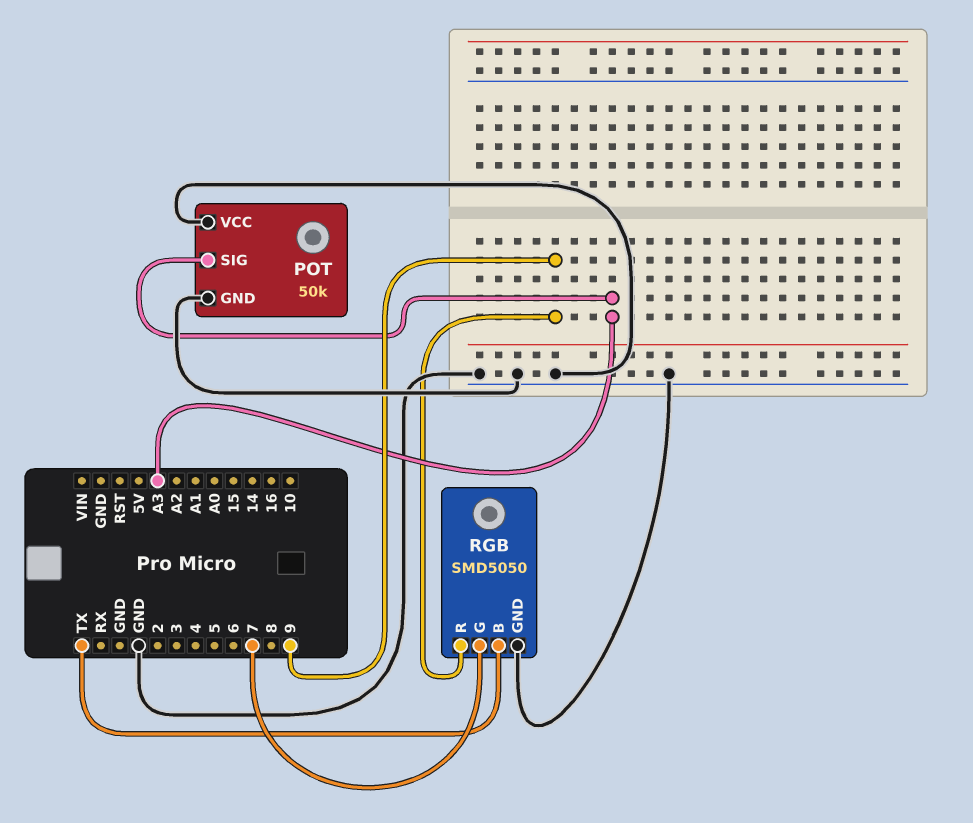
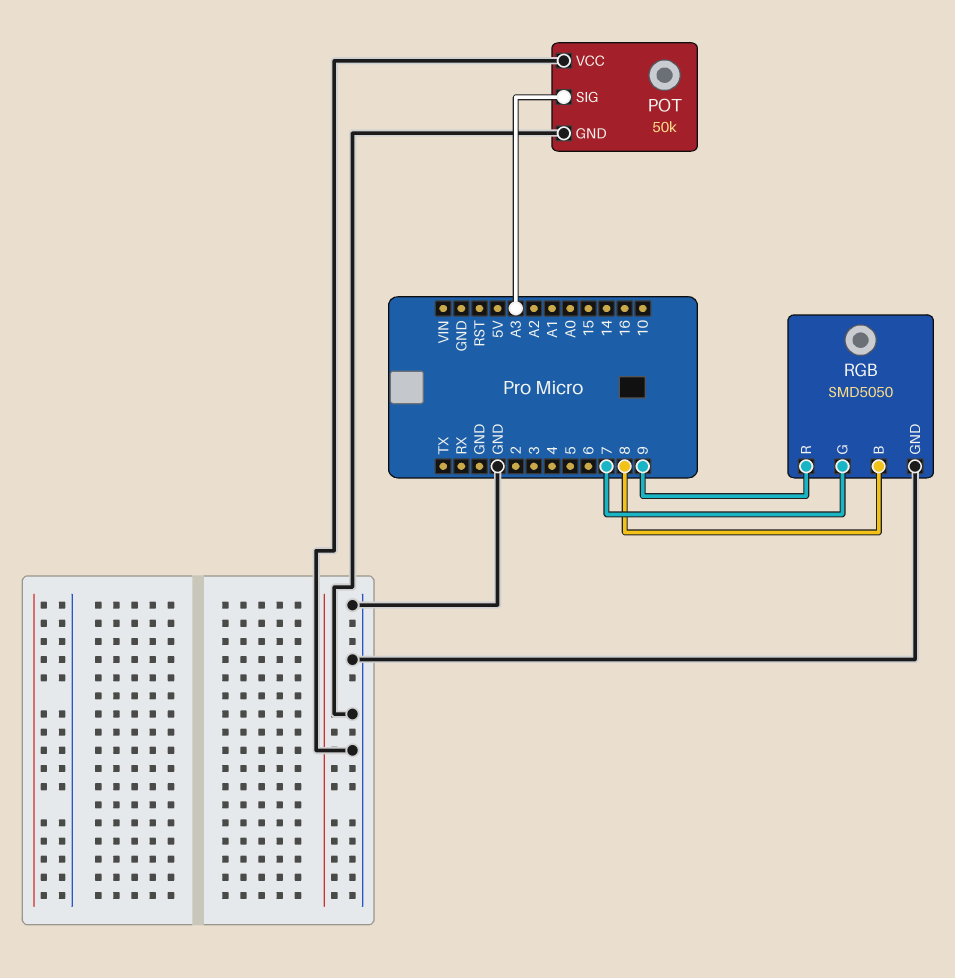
RGB pin B: TX -> 8

